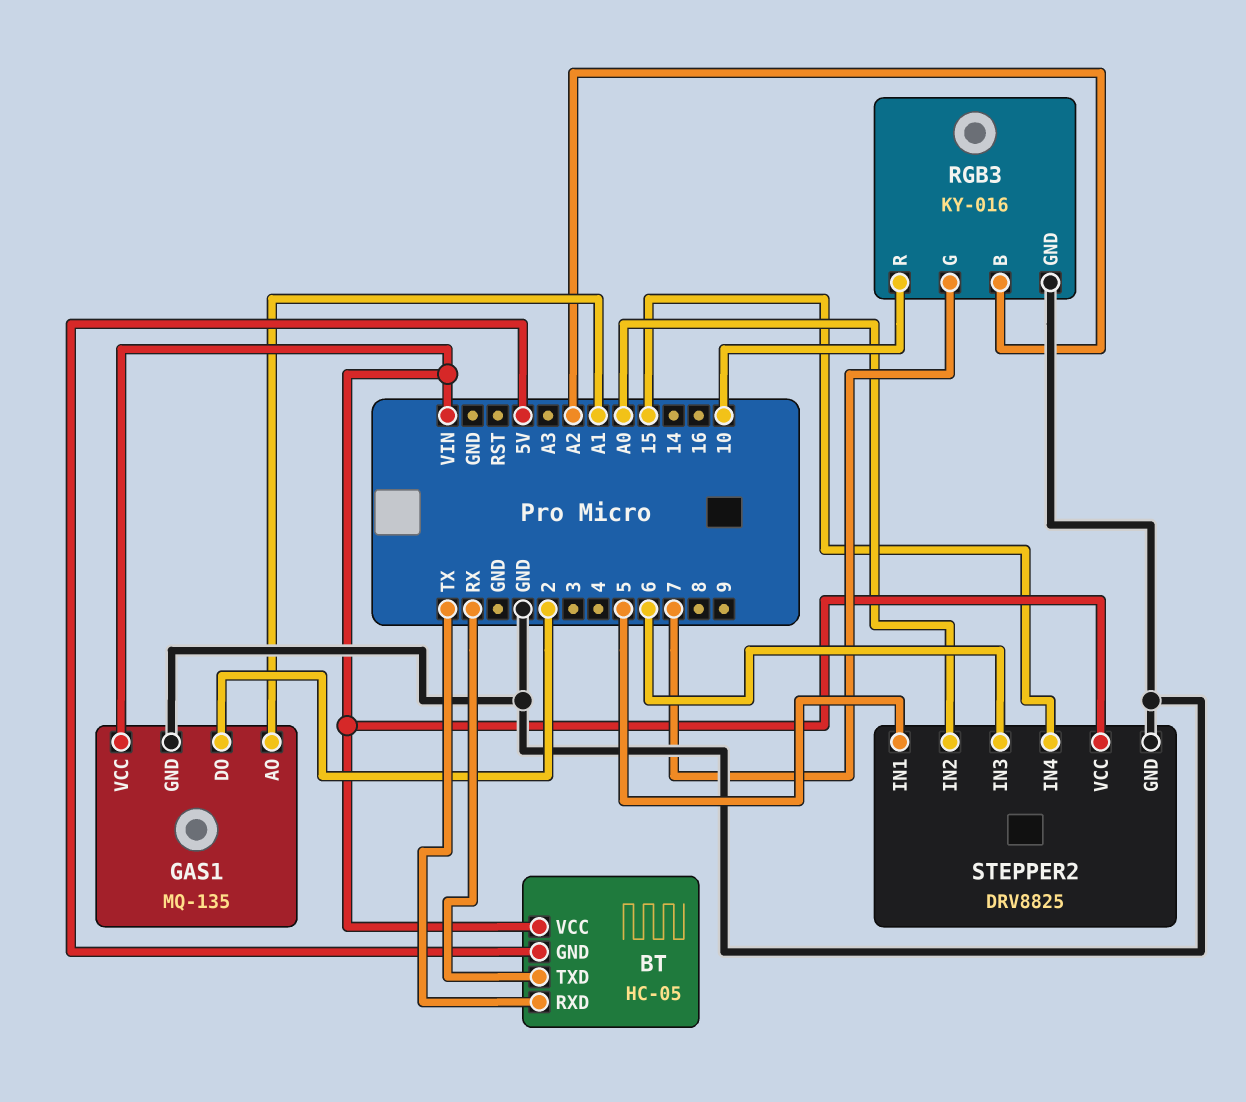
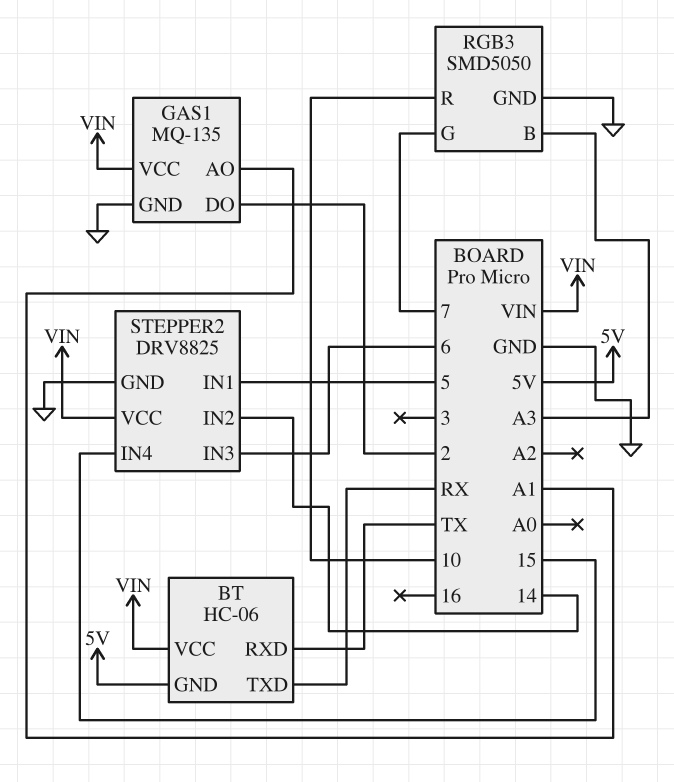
BT: HC-05 -> HC-06
RGB3: KY-016 -> SMD5050
RGB3 pin B: A2 -> A3
STEPPER2 pin IN2: A0 -> 14

